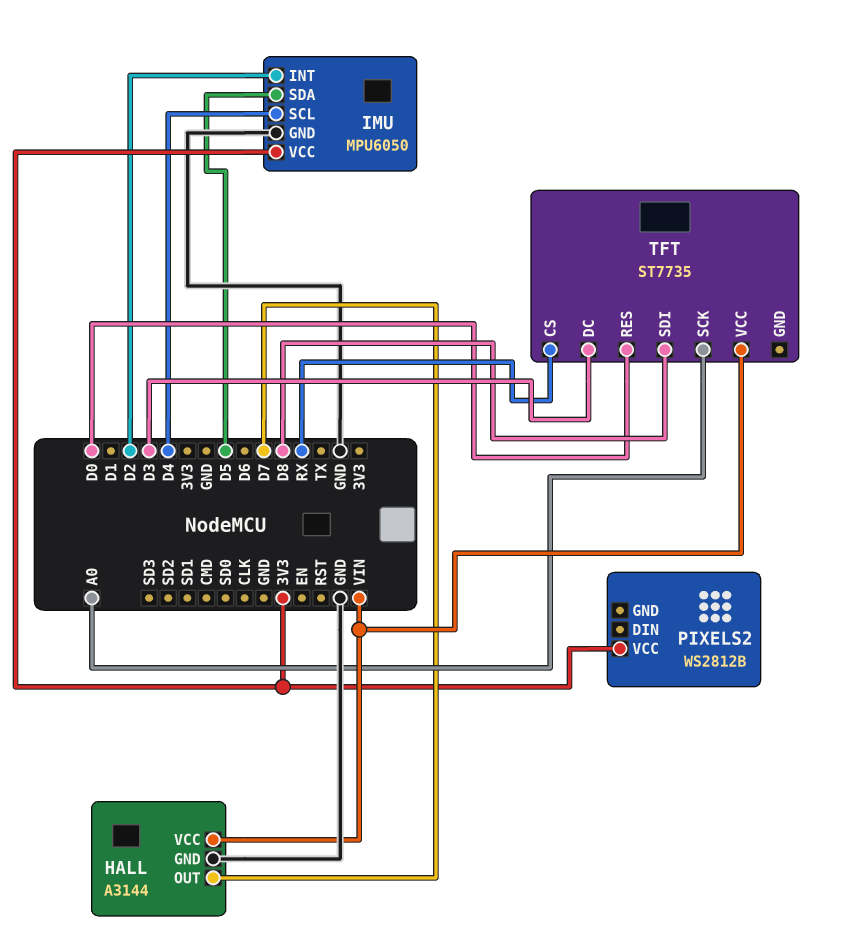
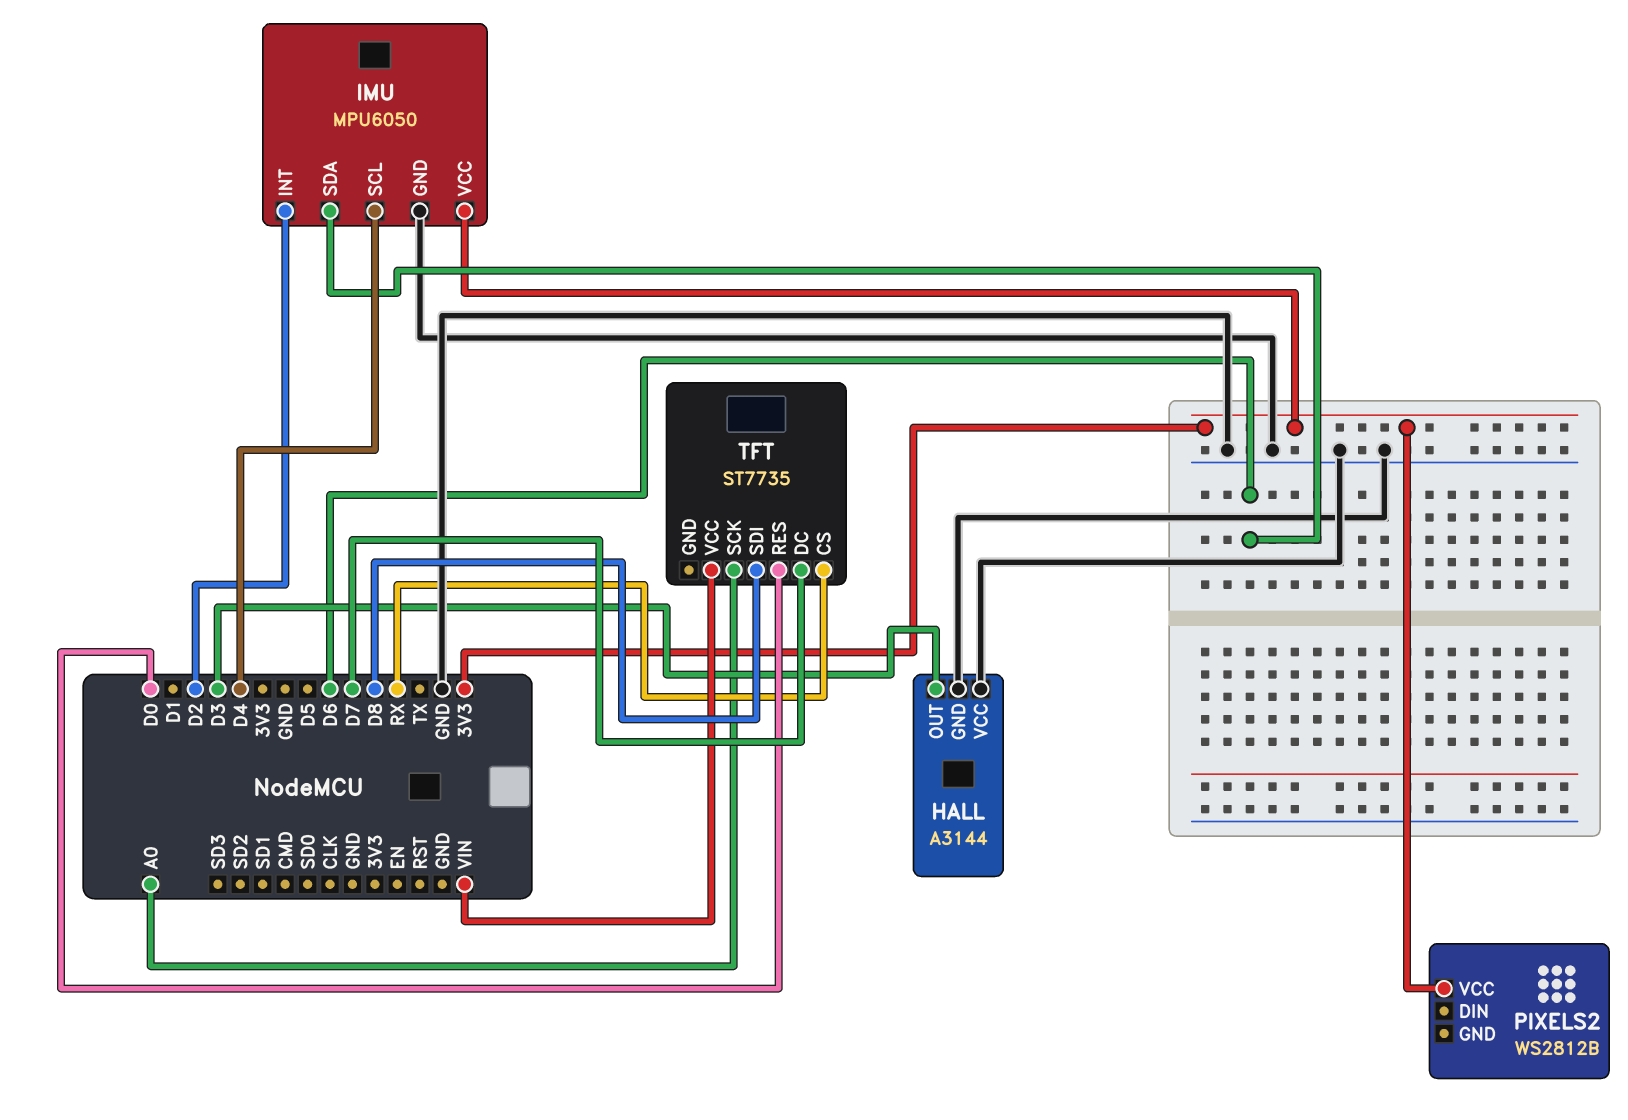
HALL pin OUT: D7 -> D3
HALL pin VCC: VIN -> GND
IMU pin SDA: D5 -> D6
TFT pin DC: D3 -> D7

